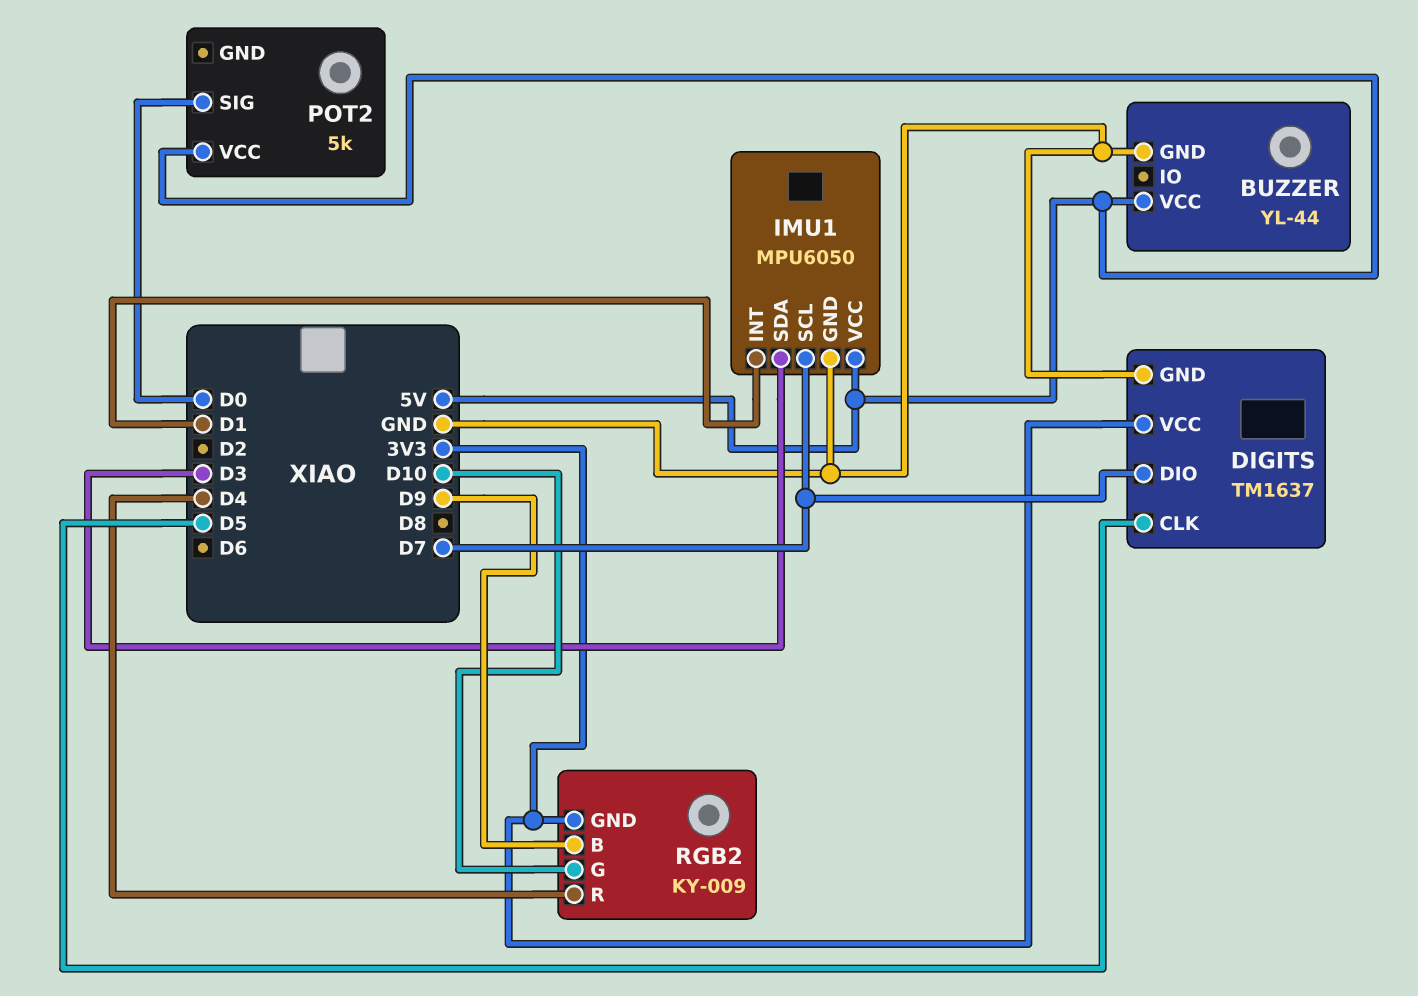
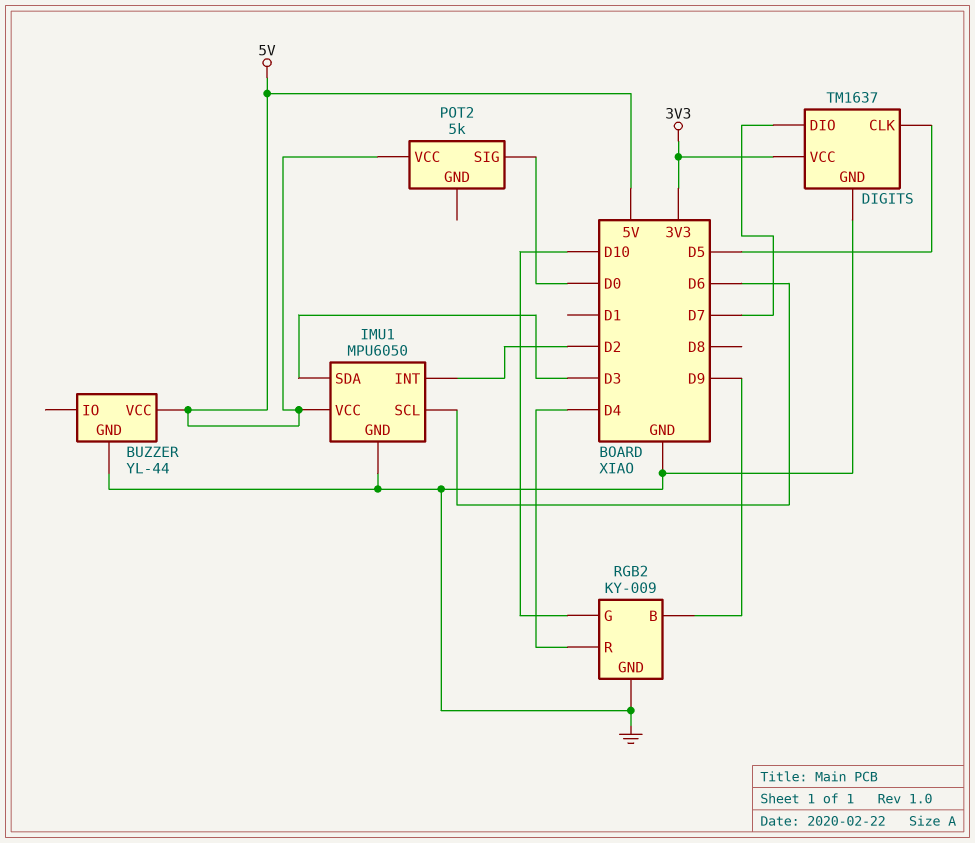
IMU1 pin INT: D1 -> D2
IMU1 pin SCL: D7 -> D6
RGB2 pin GND: 3V3 -> GND

